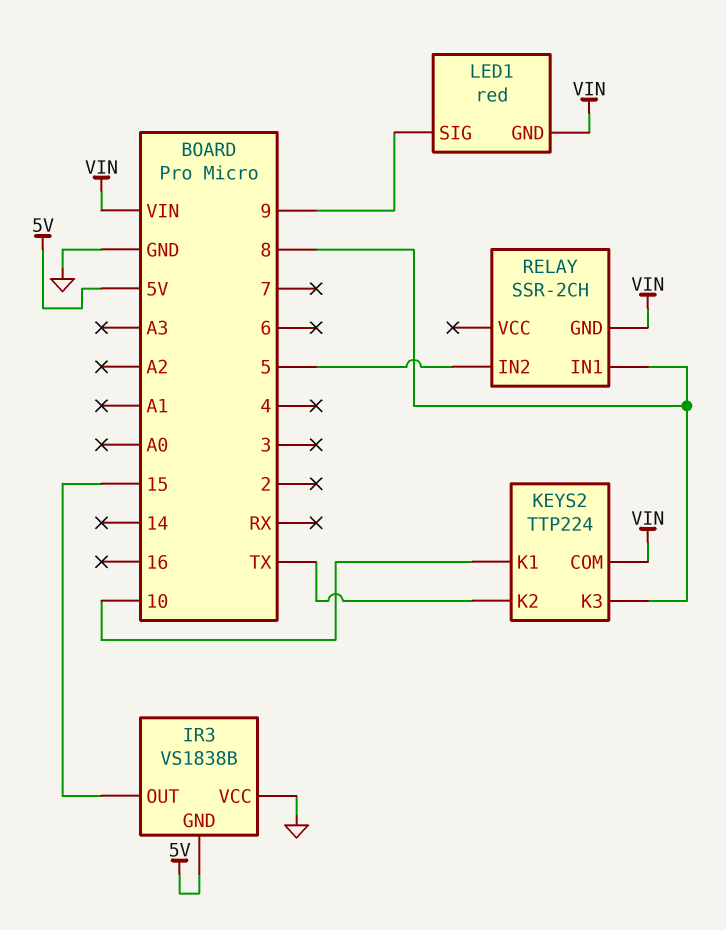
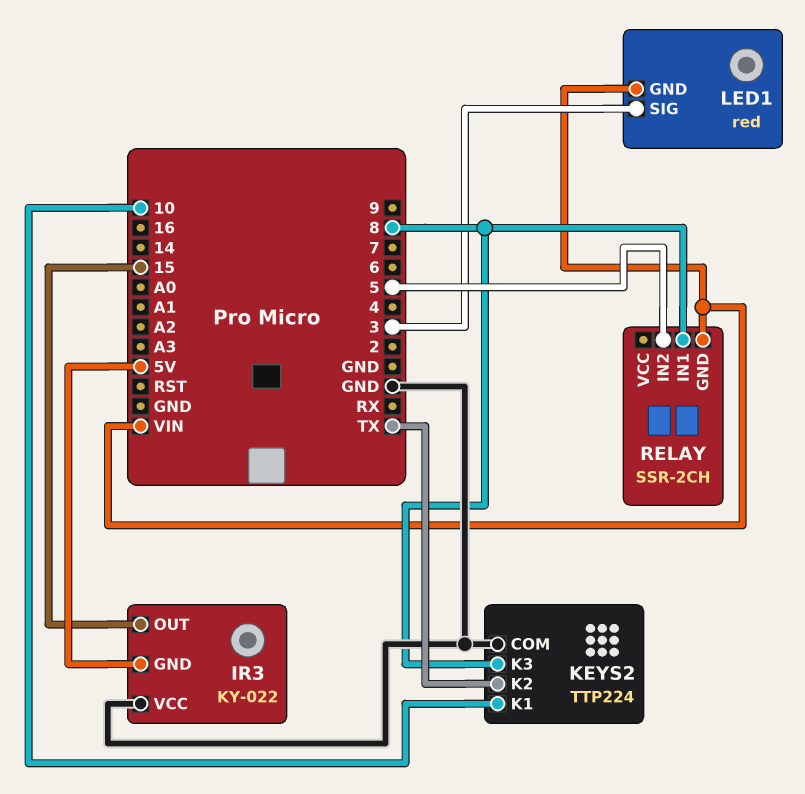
IR3: VS1838B -> KY-022
KEYS2 pin COM: VIN -> GND
LED1 pin SIG: 9 -> 3

